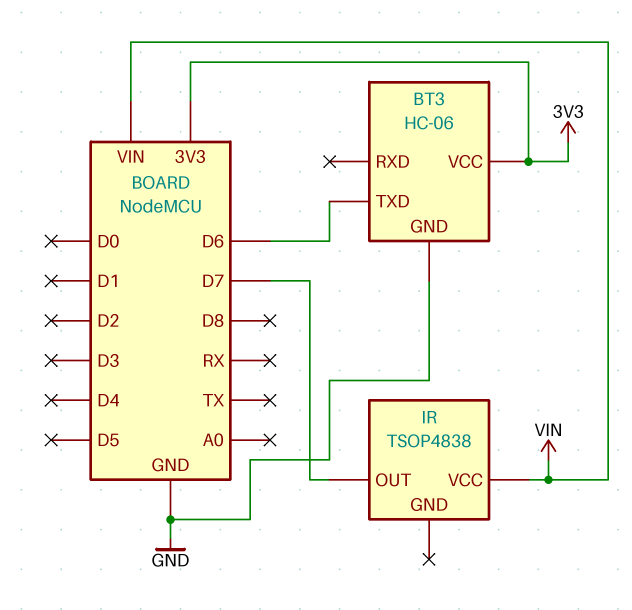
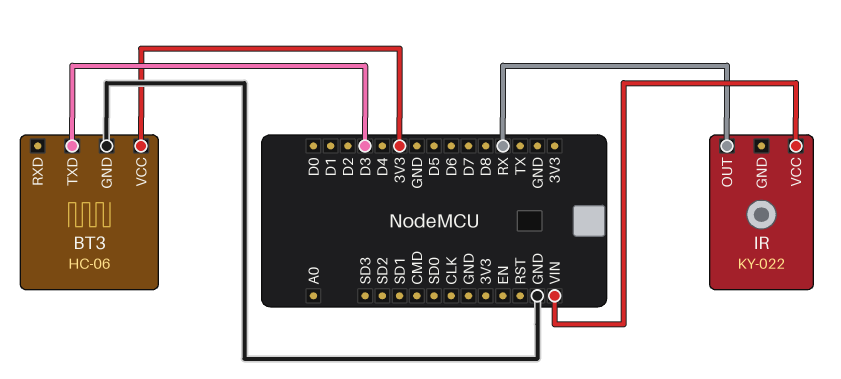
BT3 pin TXD: D6 -> D3
IR: TSOP4838 -> KY-022
IR pin OUT: D7 -> RX

